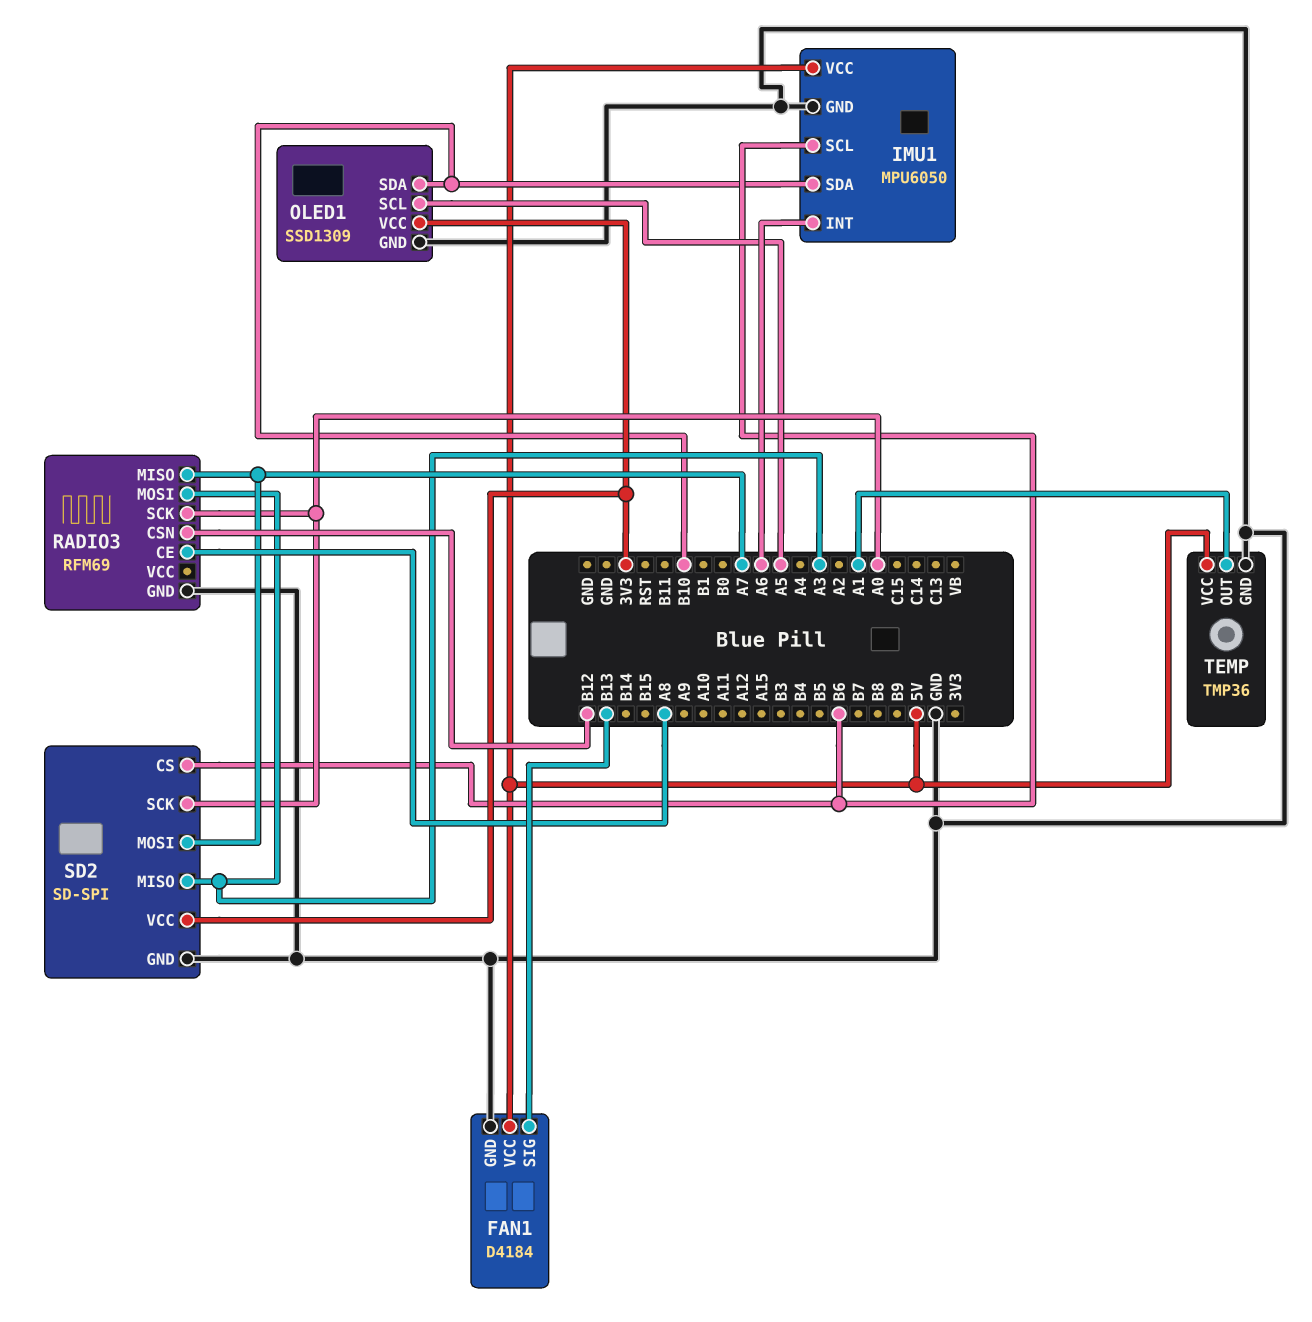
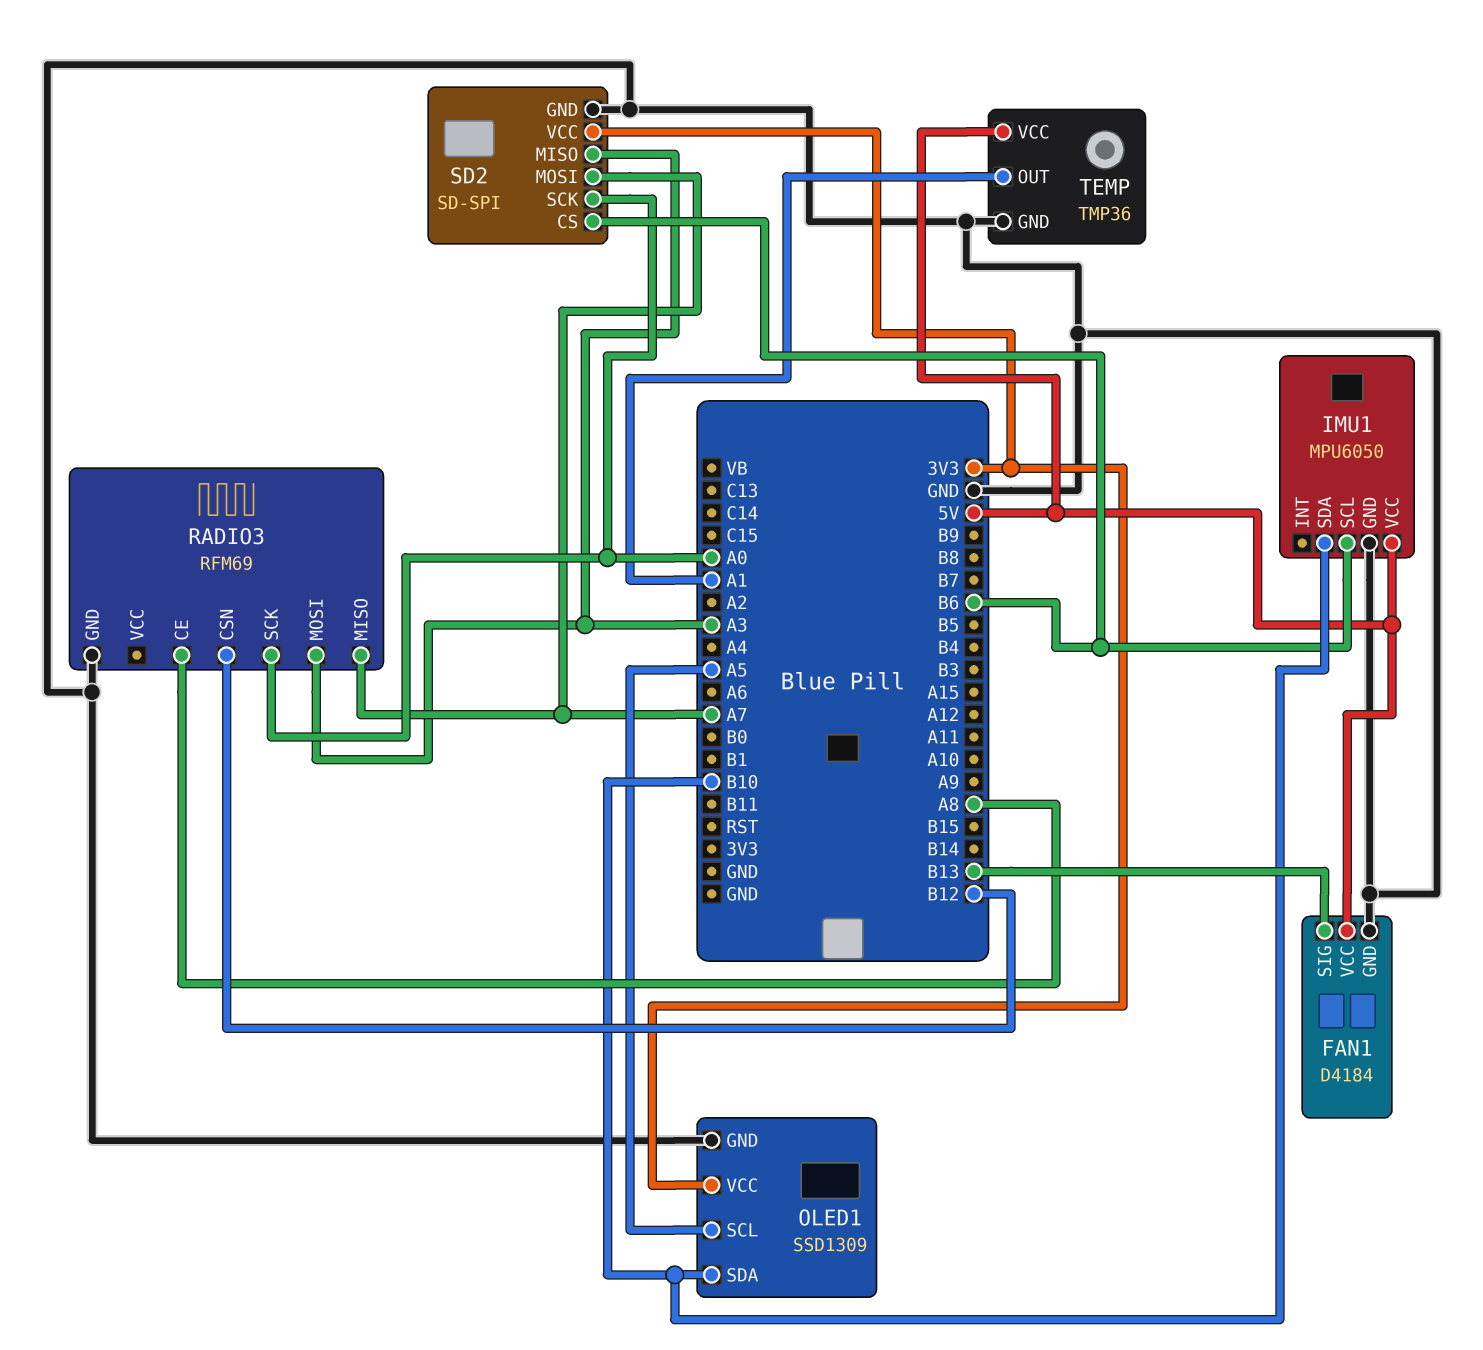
IMU1 pin INT: A6 -> none

